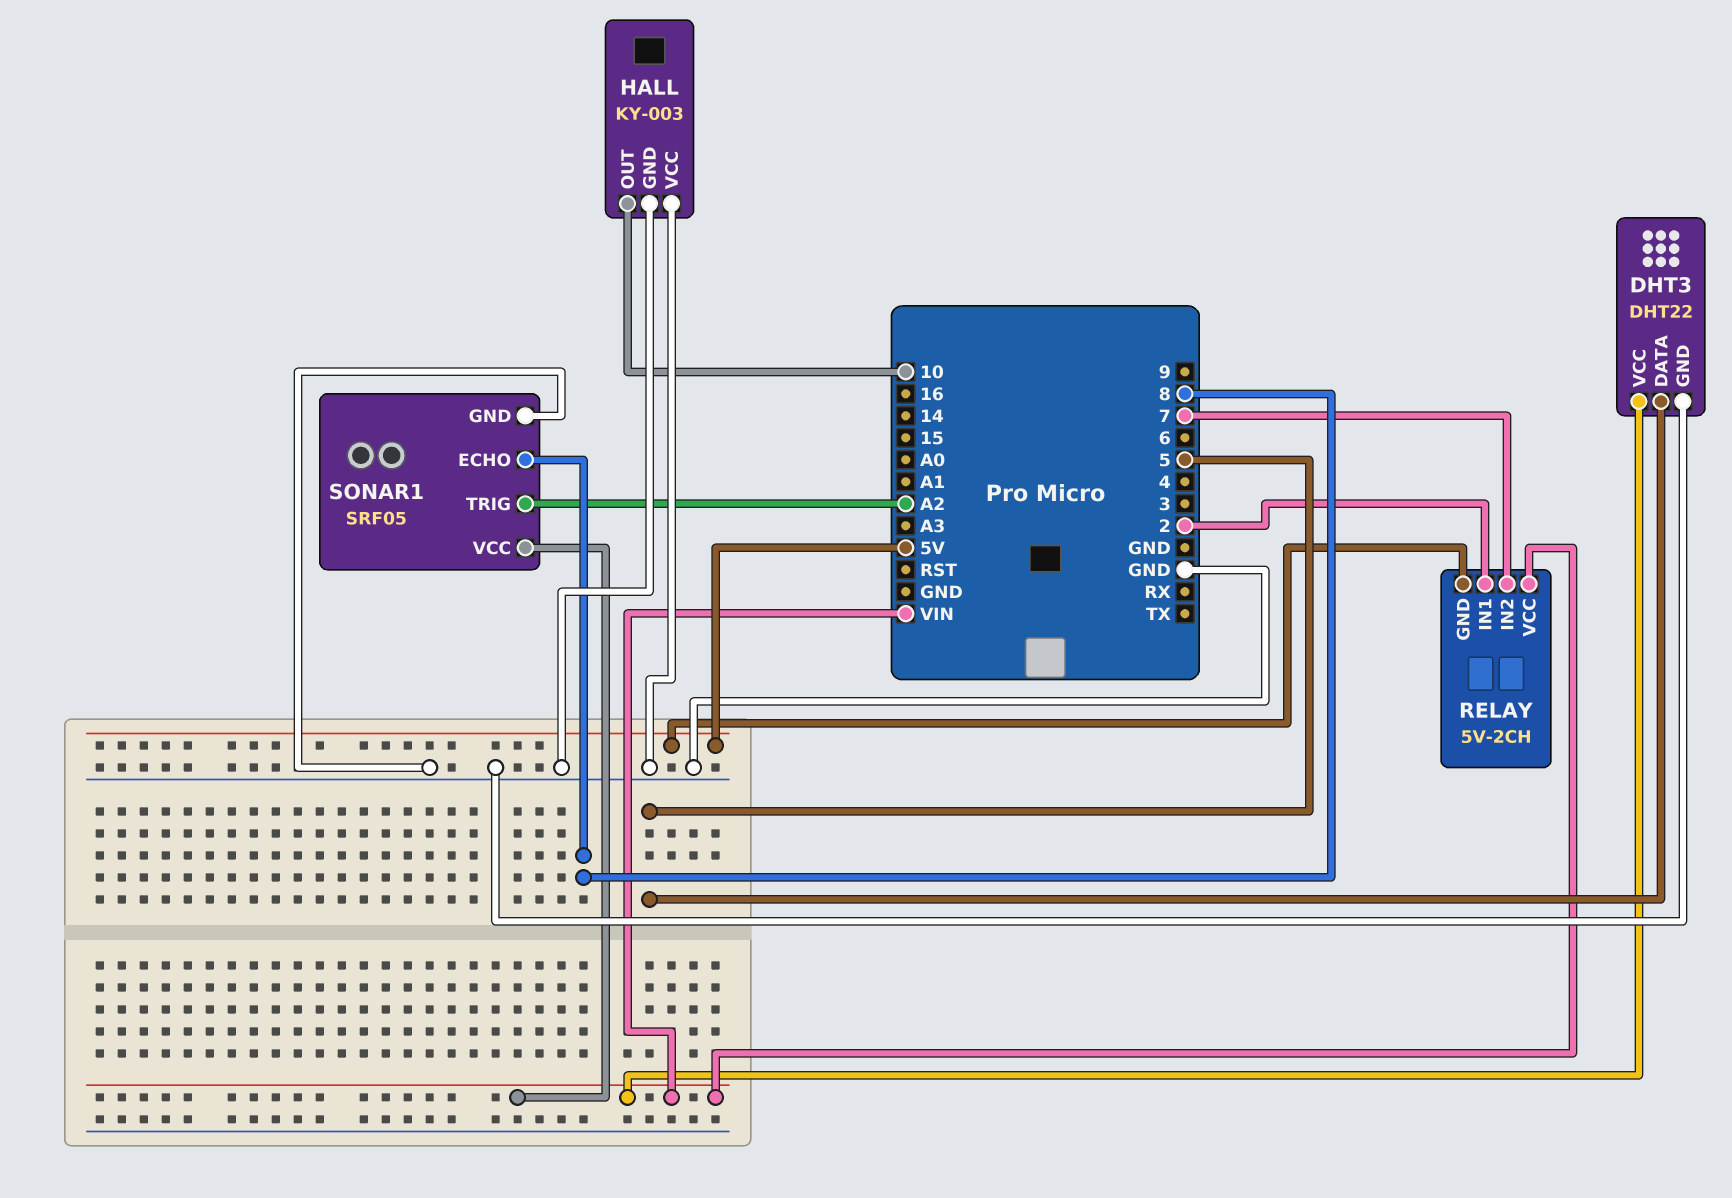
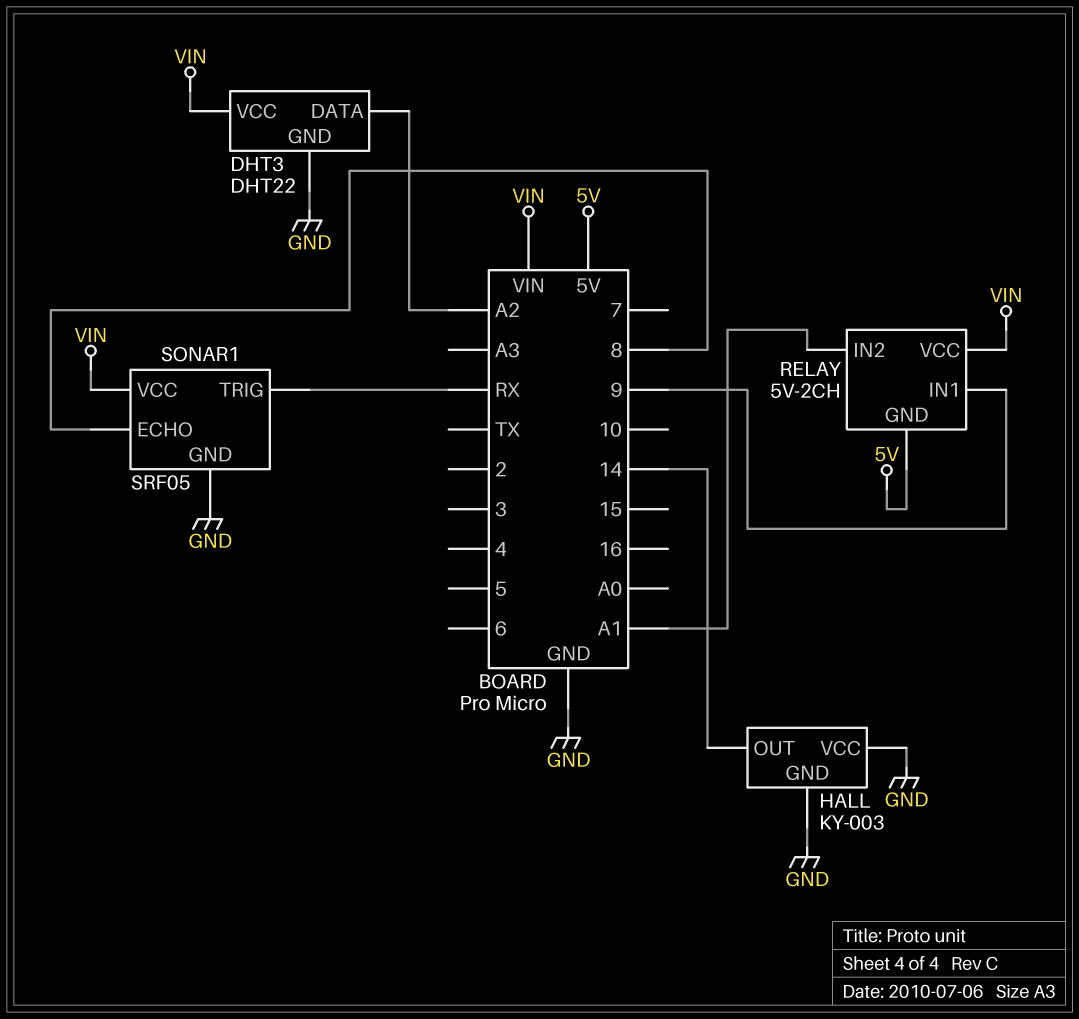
DHT3 pin DATA: 5 -> A2
HALL pin OUT: 10 -> 14
RELAY pin IN1: 2 -> 9
RELAY pin IN2: 7 -> A1
SONAR1 pin TRIG: A2 -> RX

